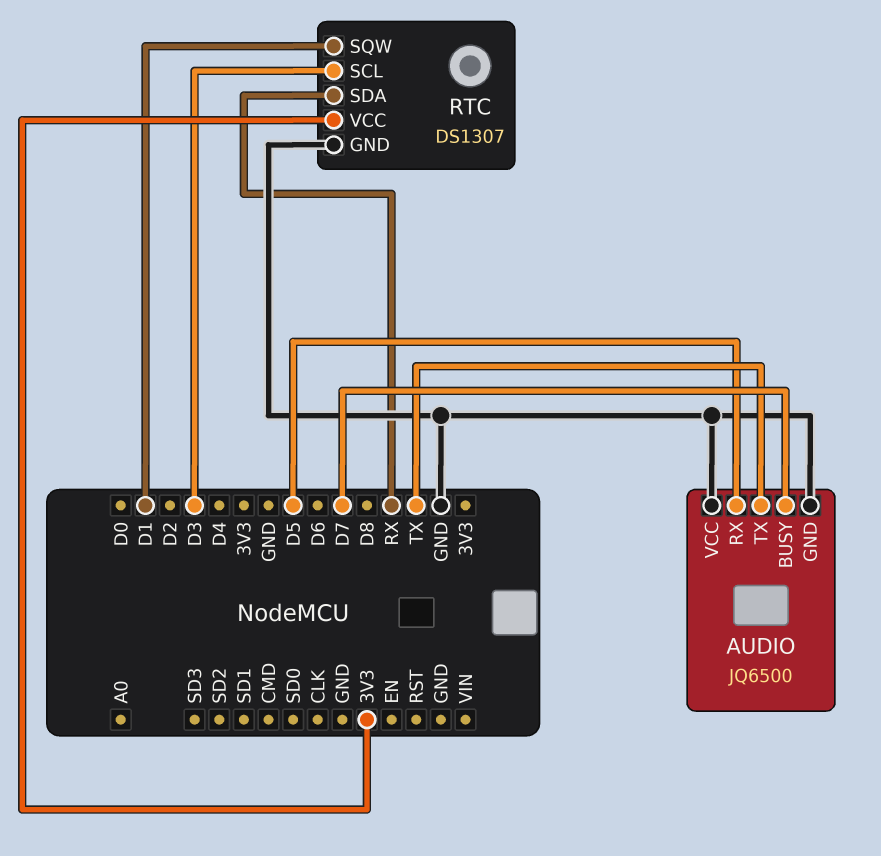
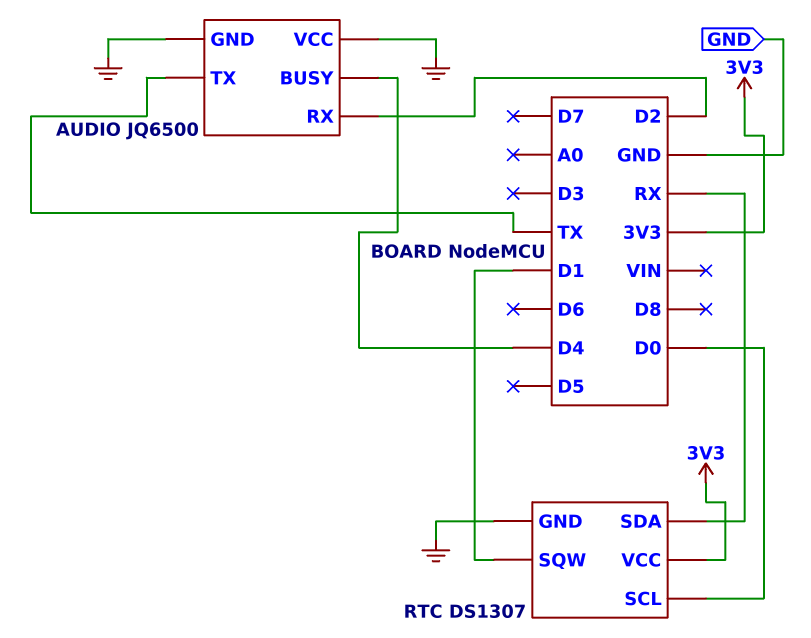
AUDIO pin BUSY: D7 -> D4
AUDIO pin RX: D5 -> D2
RTC pin SCL: D3 -> D0

